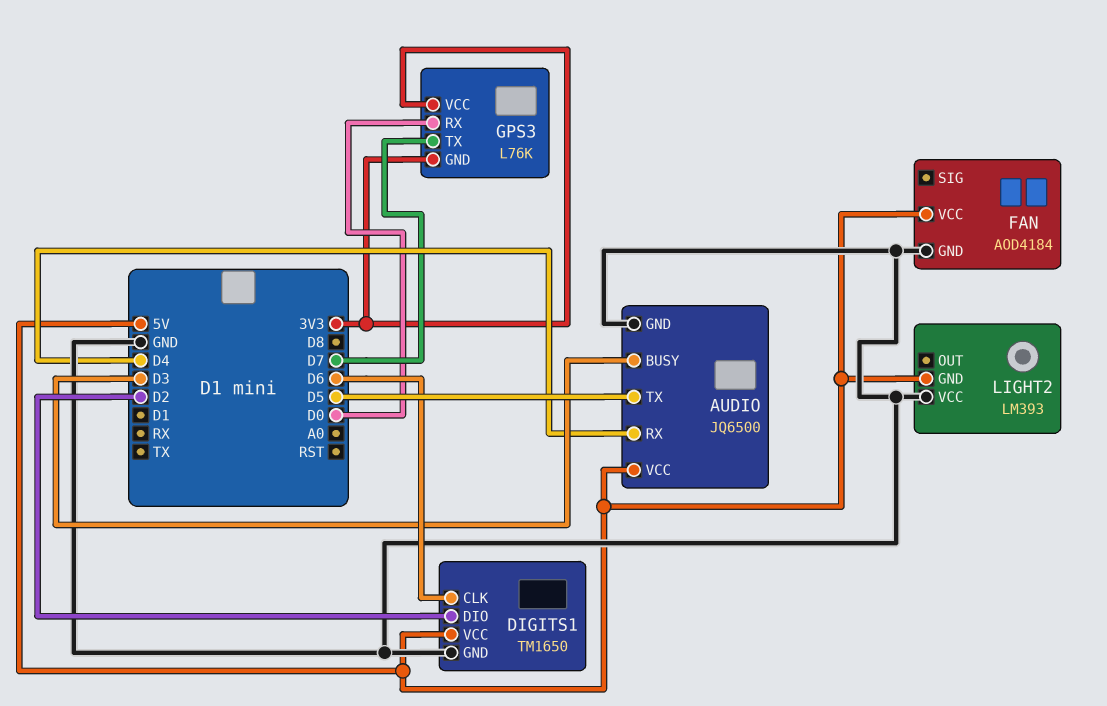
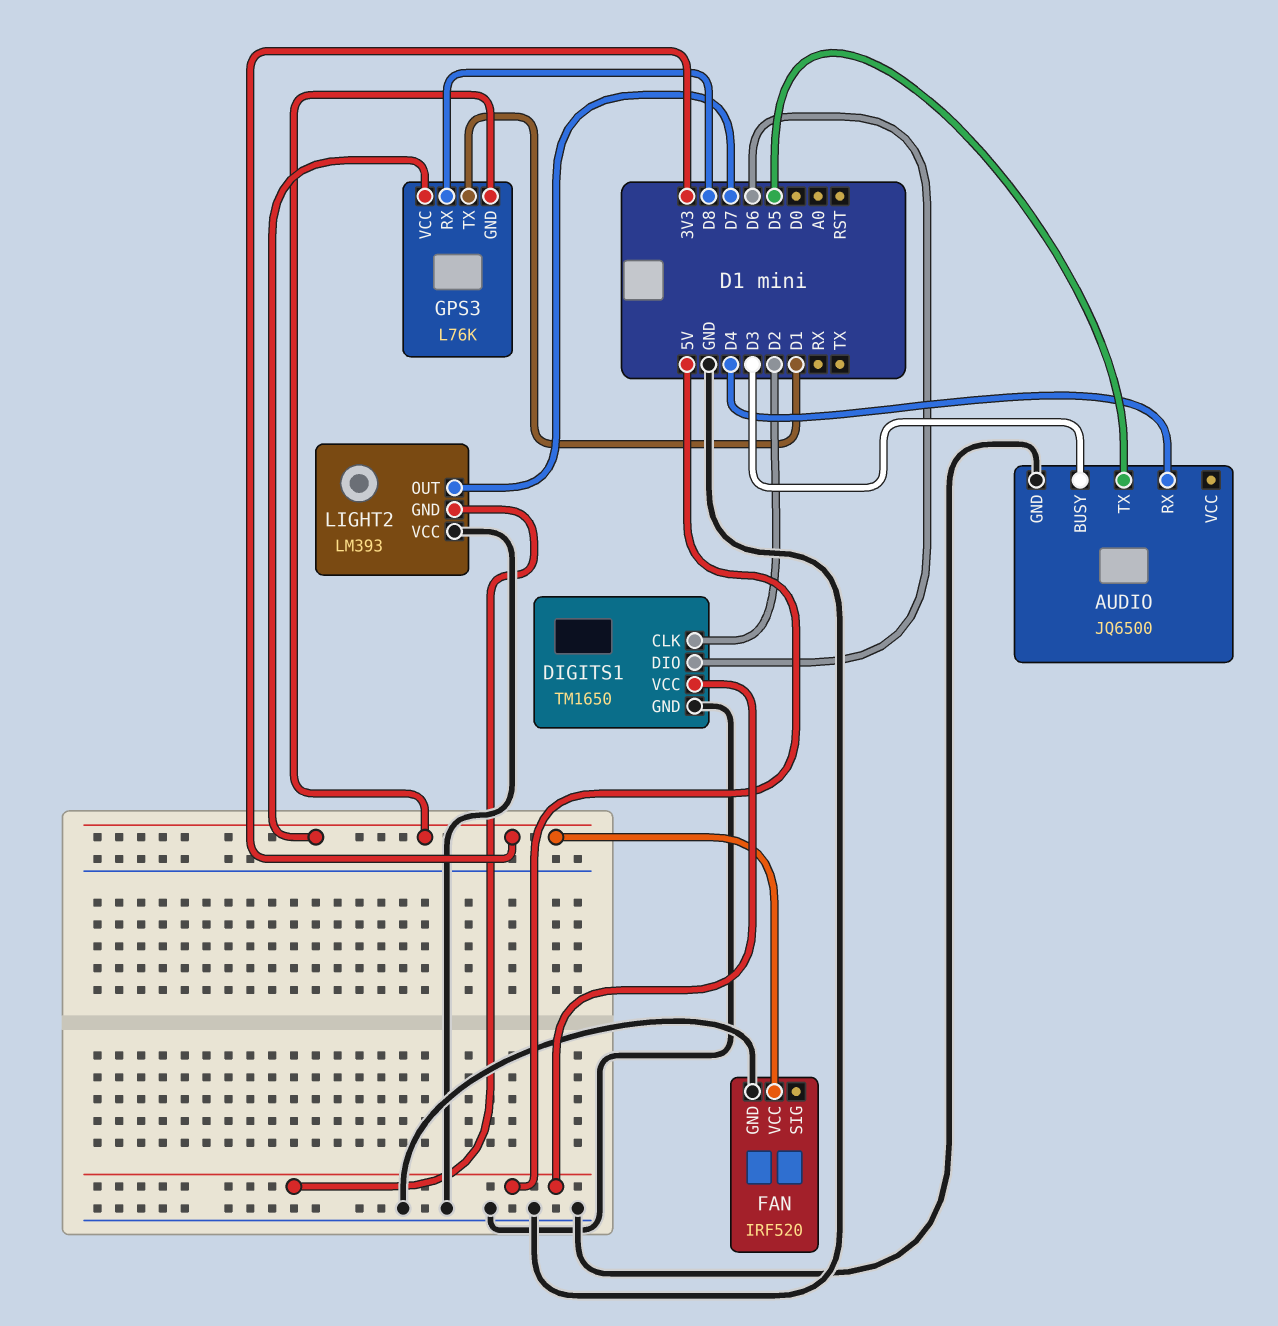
AUDIO pin VCC: 5V -> none
DIGITS1 pin CLK: D6 -> D2
DIGITS1 pin DIO: D2 -> D6
FAN: AOD4184 -> IRF520
FAN pin VCC: 5V -> 3V3
GPS3 pin RX: D0 -> D8
GPS3 pin TX: D7 -> D1
LIGHT2 pin OUT: none -> D7

